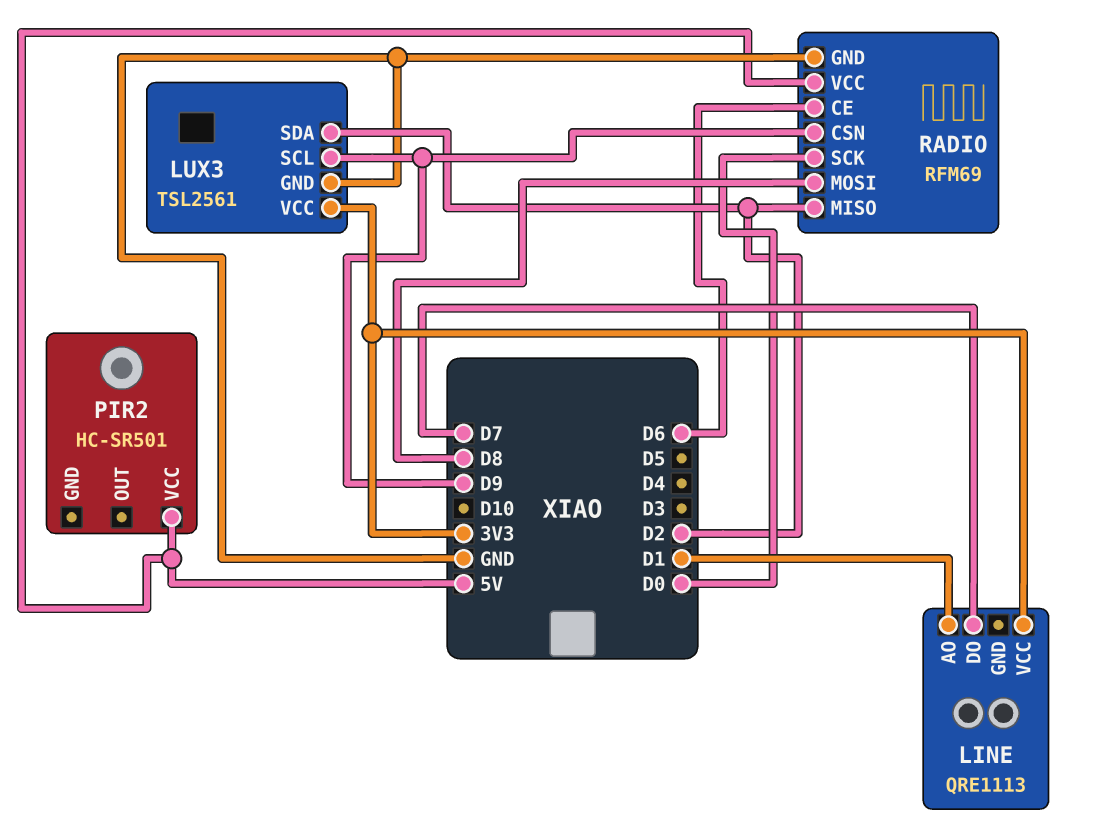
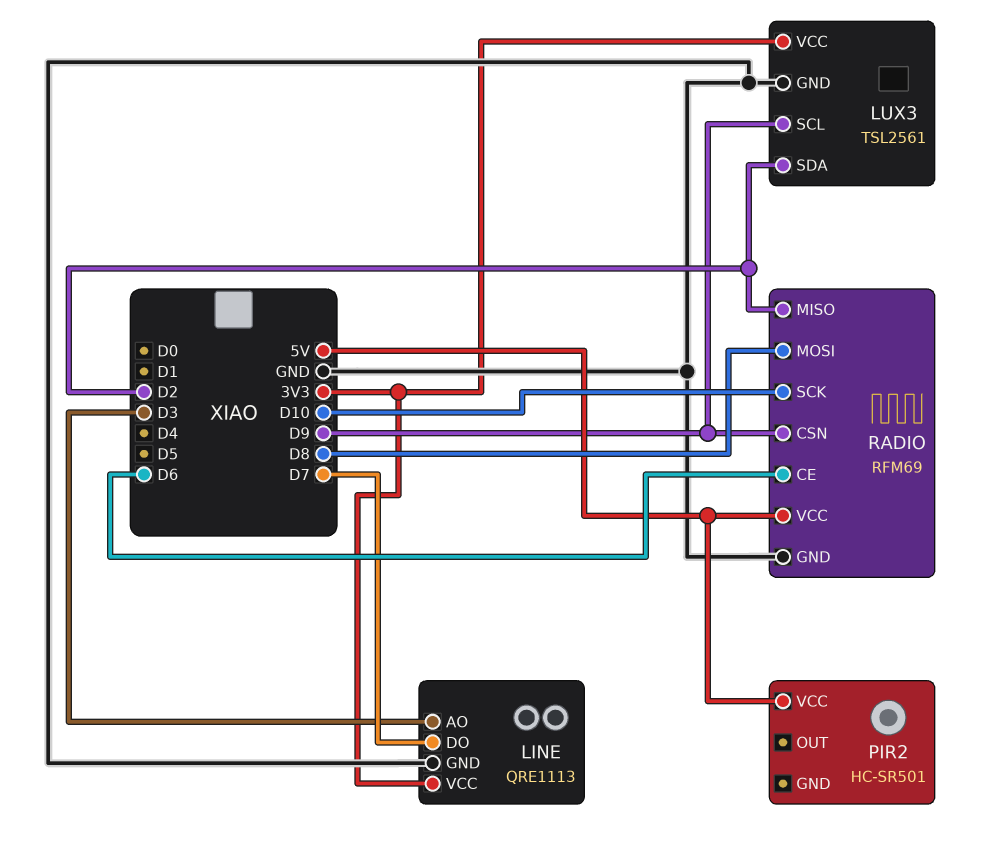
LINE pin AO: D1 -> D3
LINE pin GND: none -> GND
RADIO pin SCK: D0 -> D10

